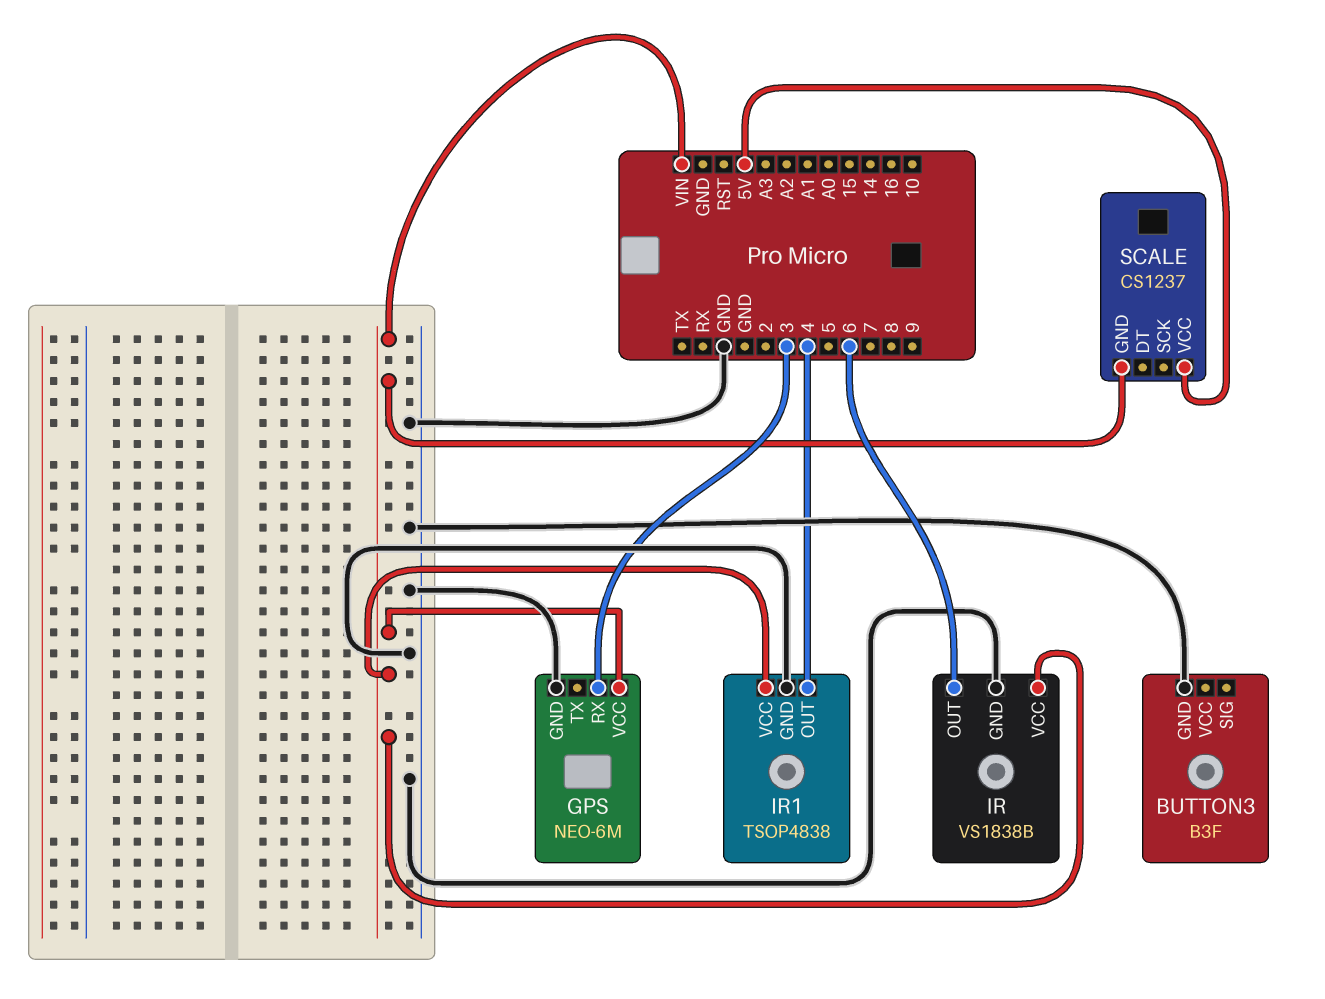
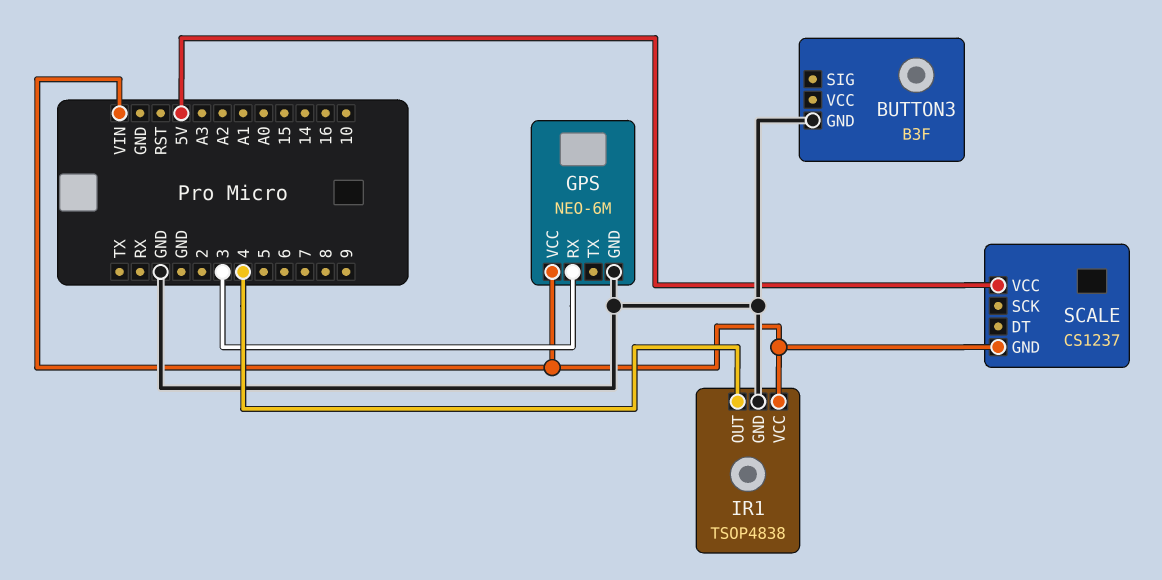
IR: VS1838B -> none
IR pin GND: GND -> none
IR pin OUT: 6 -> none
IR pin VCC: VIN -> none

